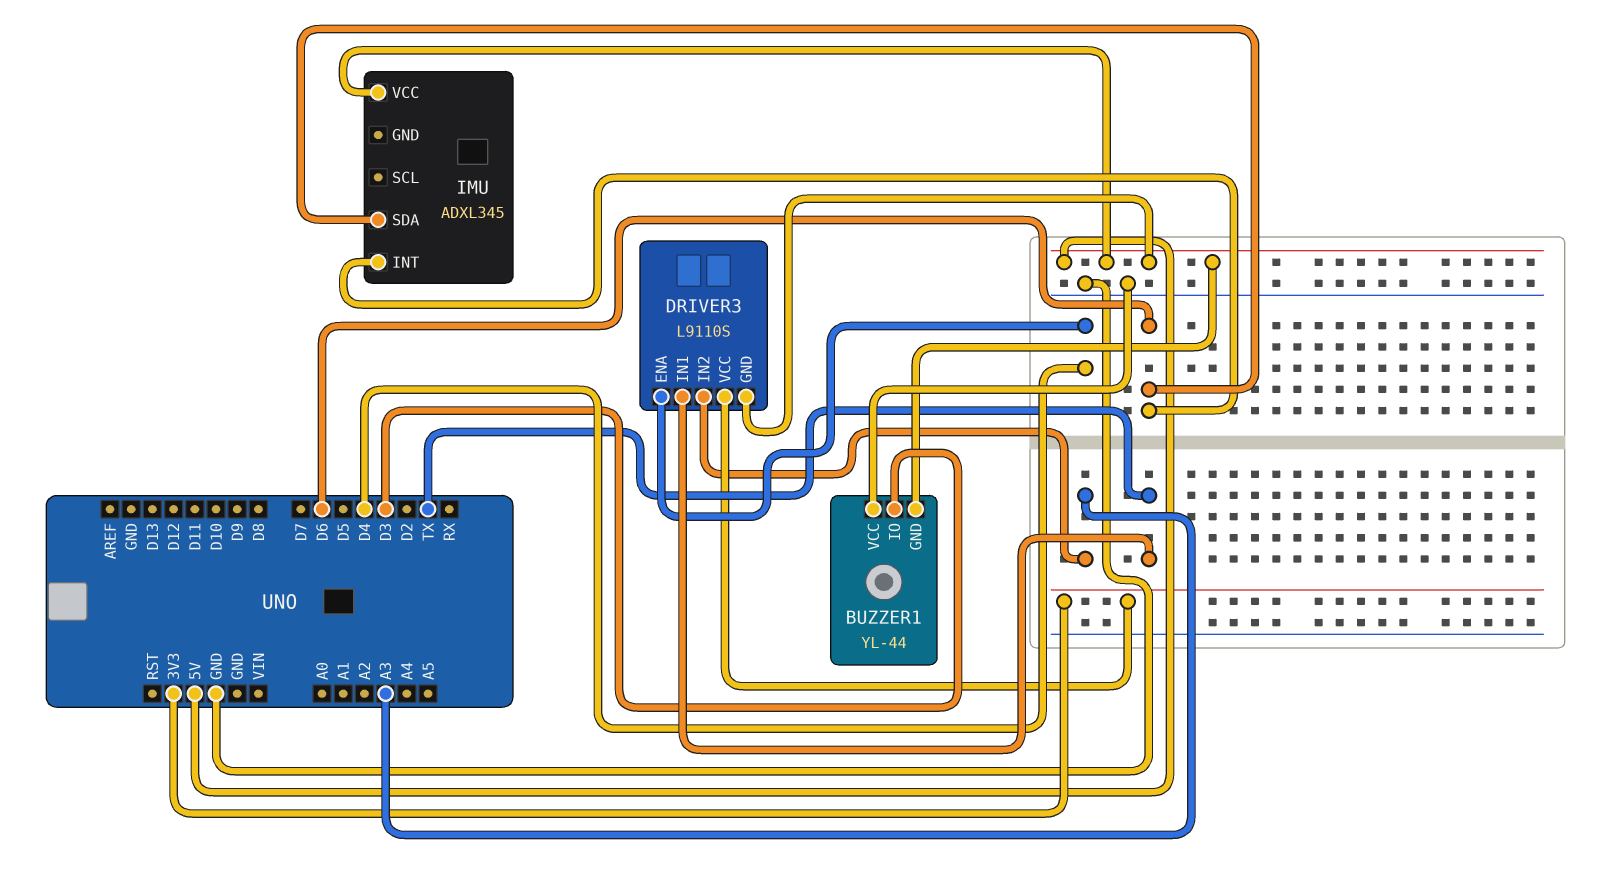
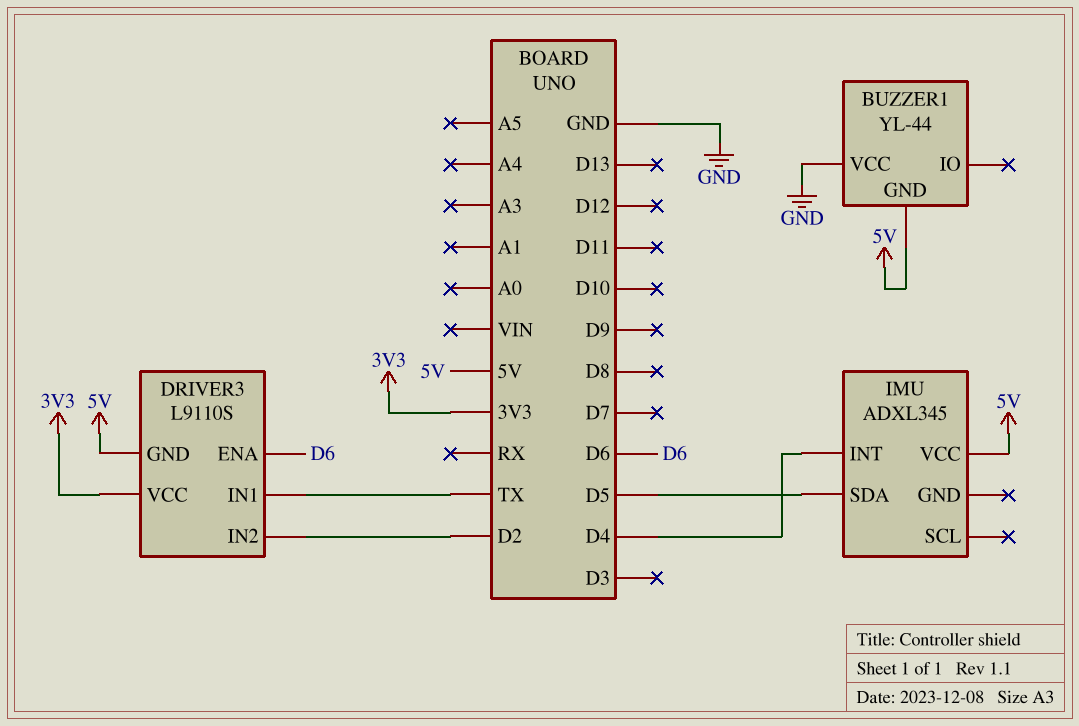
BUZZER1 pin IO: D3 -> none
DRIVER3 pin ENA: D4 -> D6
DRIVER3 pin IN2: A3 -> D2
IMU pin INT: D6 -> D4
IMU pin SDA: D6 -> D5

